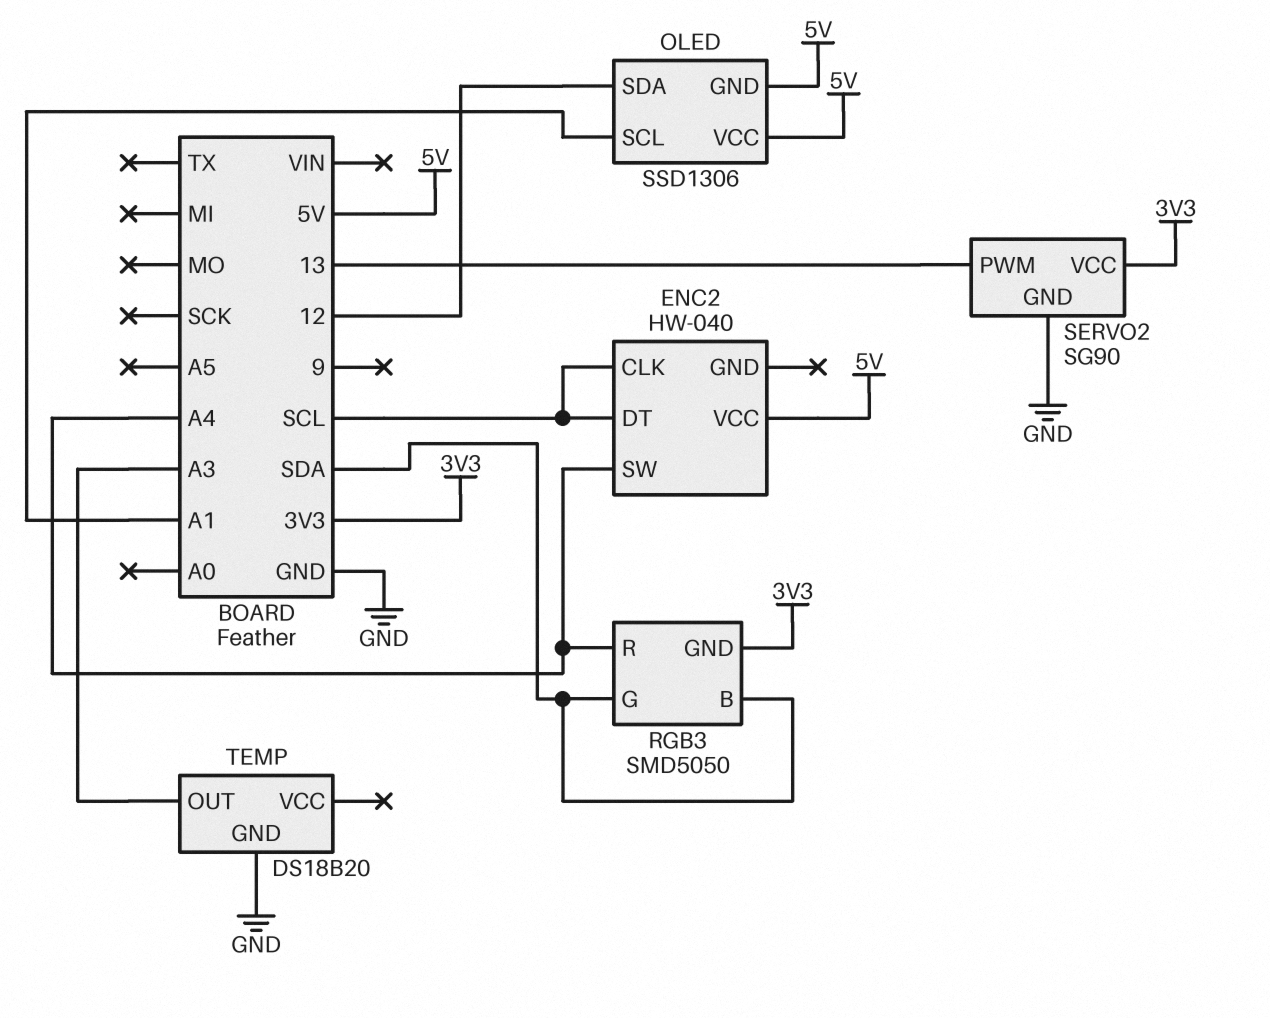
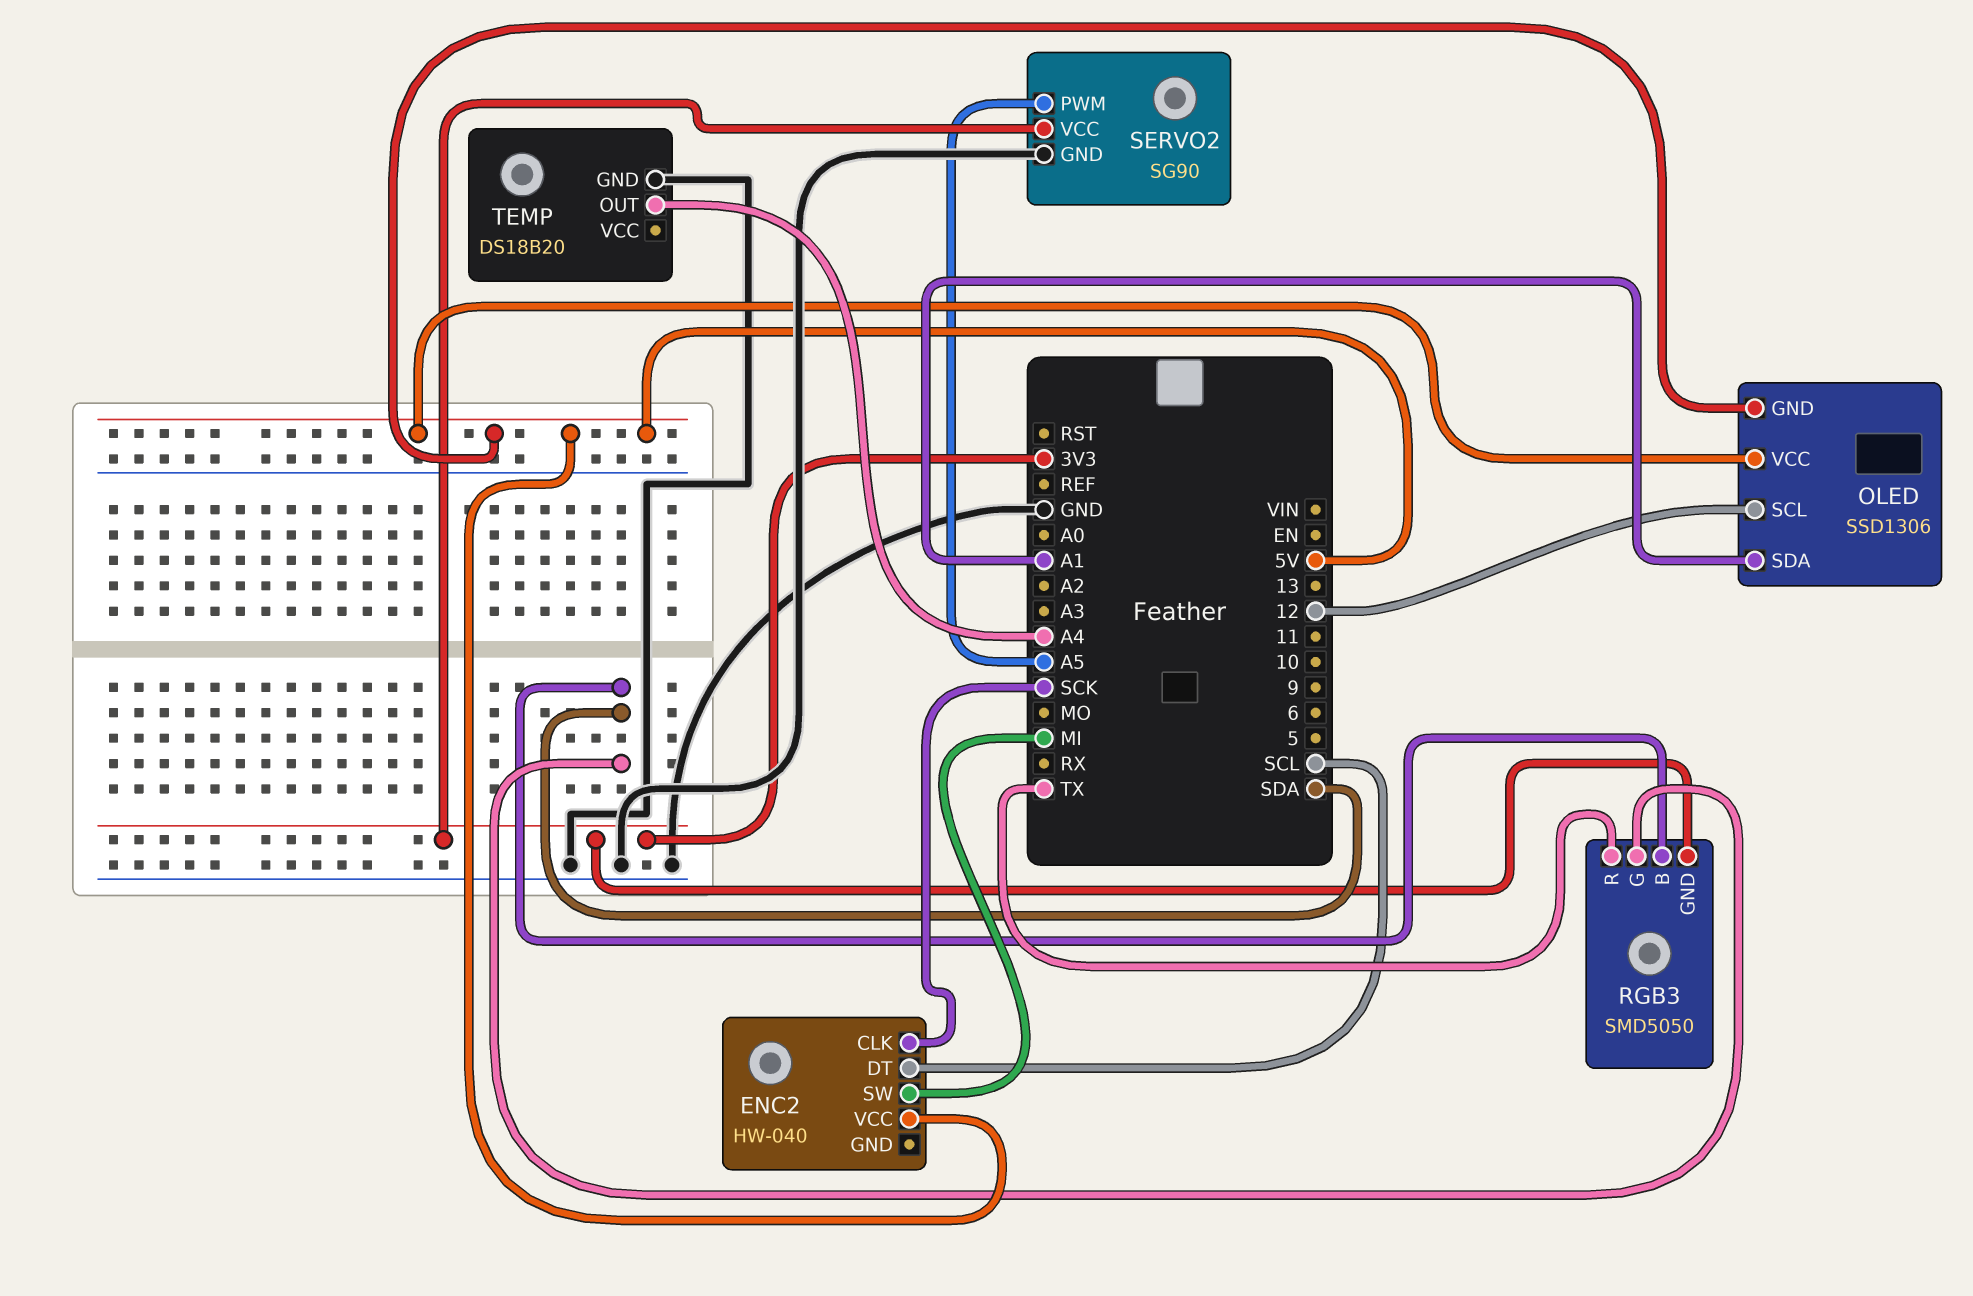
ENC2 pin CLK: SCL -> SCK
ENC2 pin SW: A4 -> MI
OLED pin SCL: A1 -> 12
OLED pin SDA: 12 -> A1
RGB3 pin R: A4 -> TX
SERVO2 pin PWM: 13 -> A5
TEMP pin OUT: A3 -> A4

